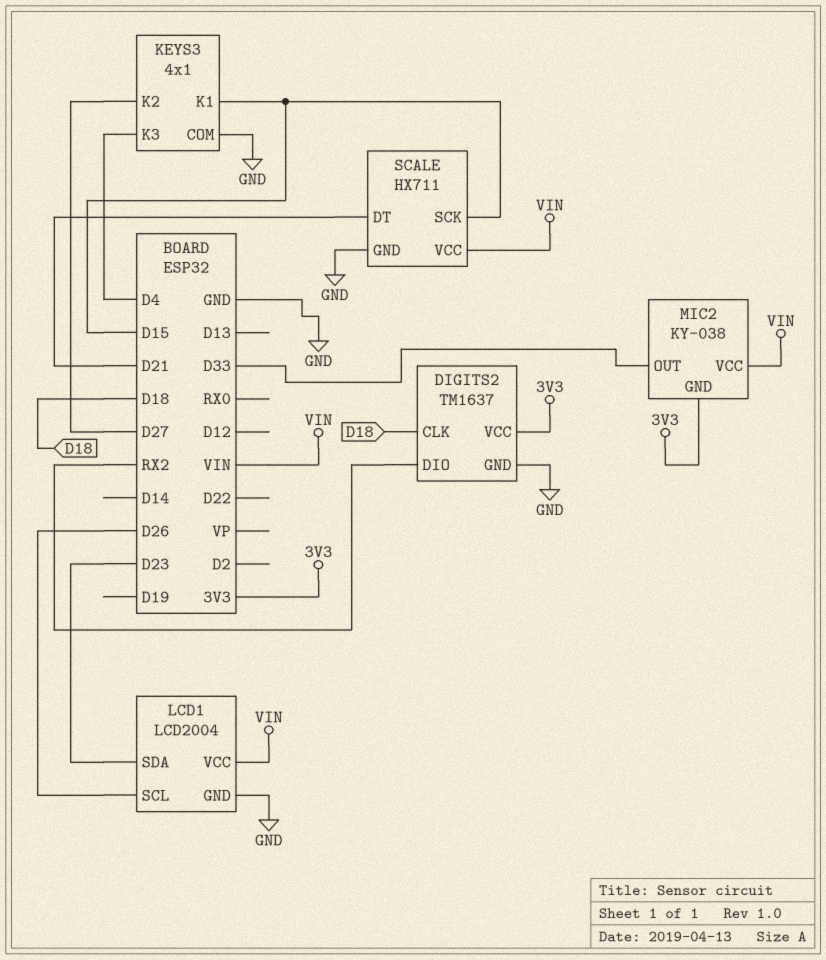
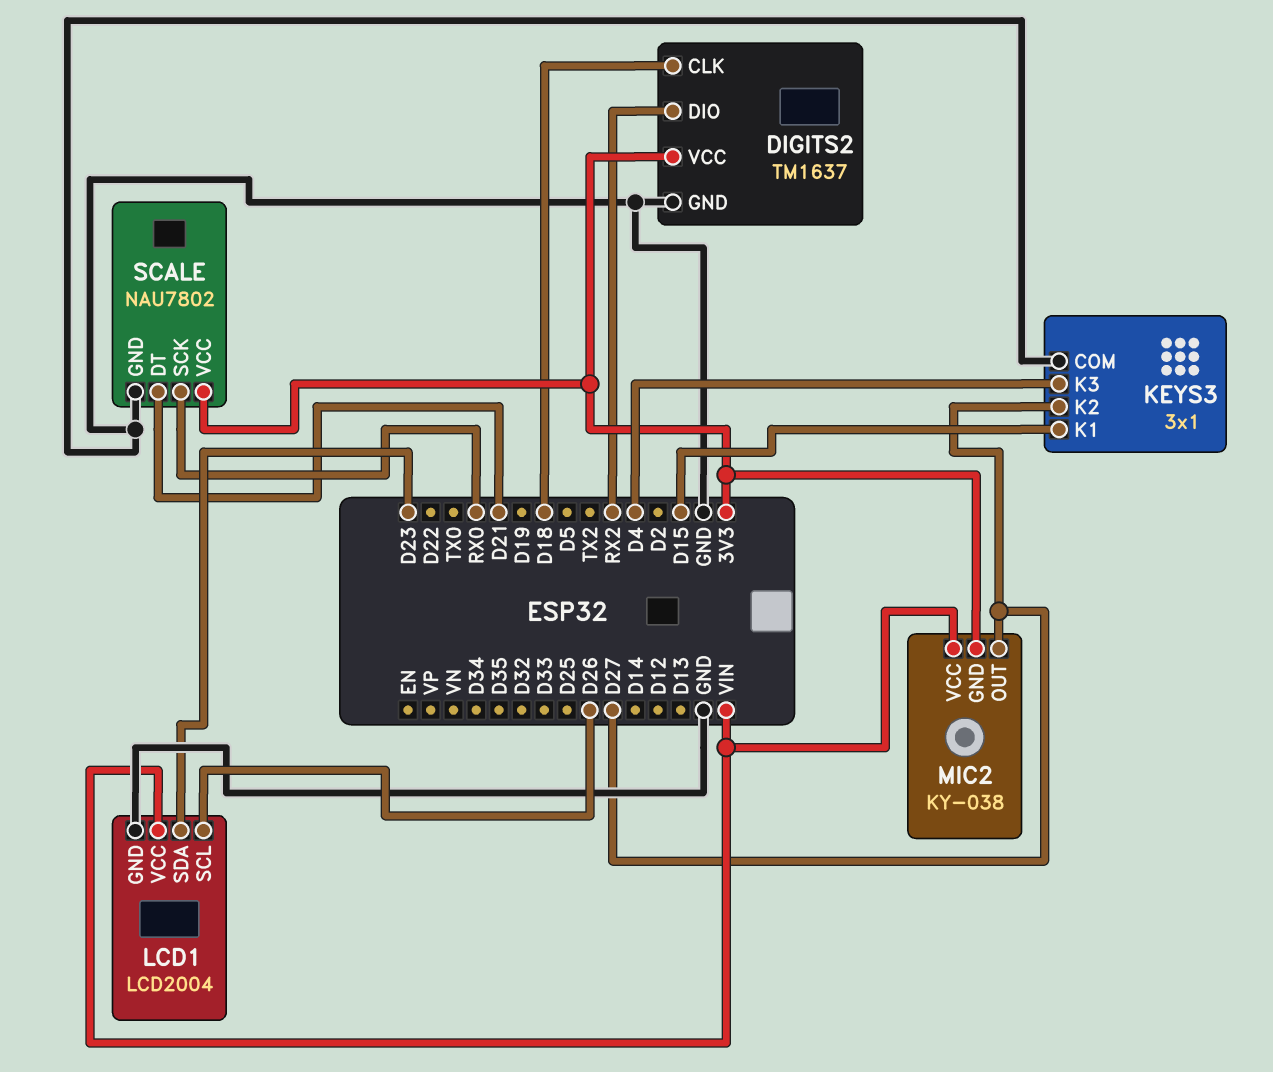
KEYS3: 4x1 -> 3x1
MIC2 pin OUT: D33 -> D27
SCALE: HX711 -> NAU7802
SCALE pin SCK: D15 -> RX0
SCALE pin VCC: VIN -> 3V3

